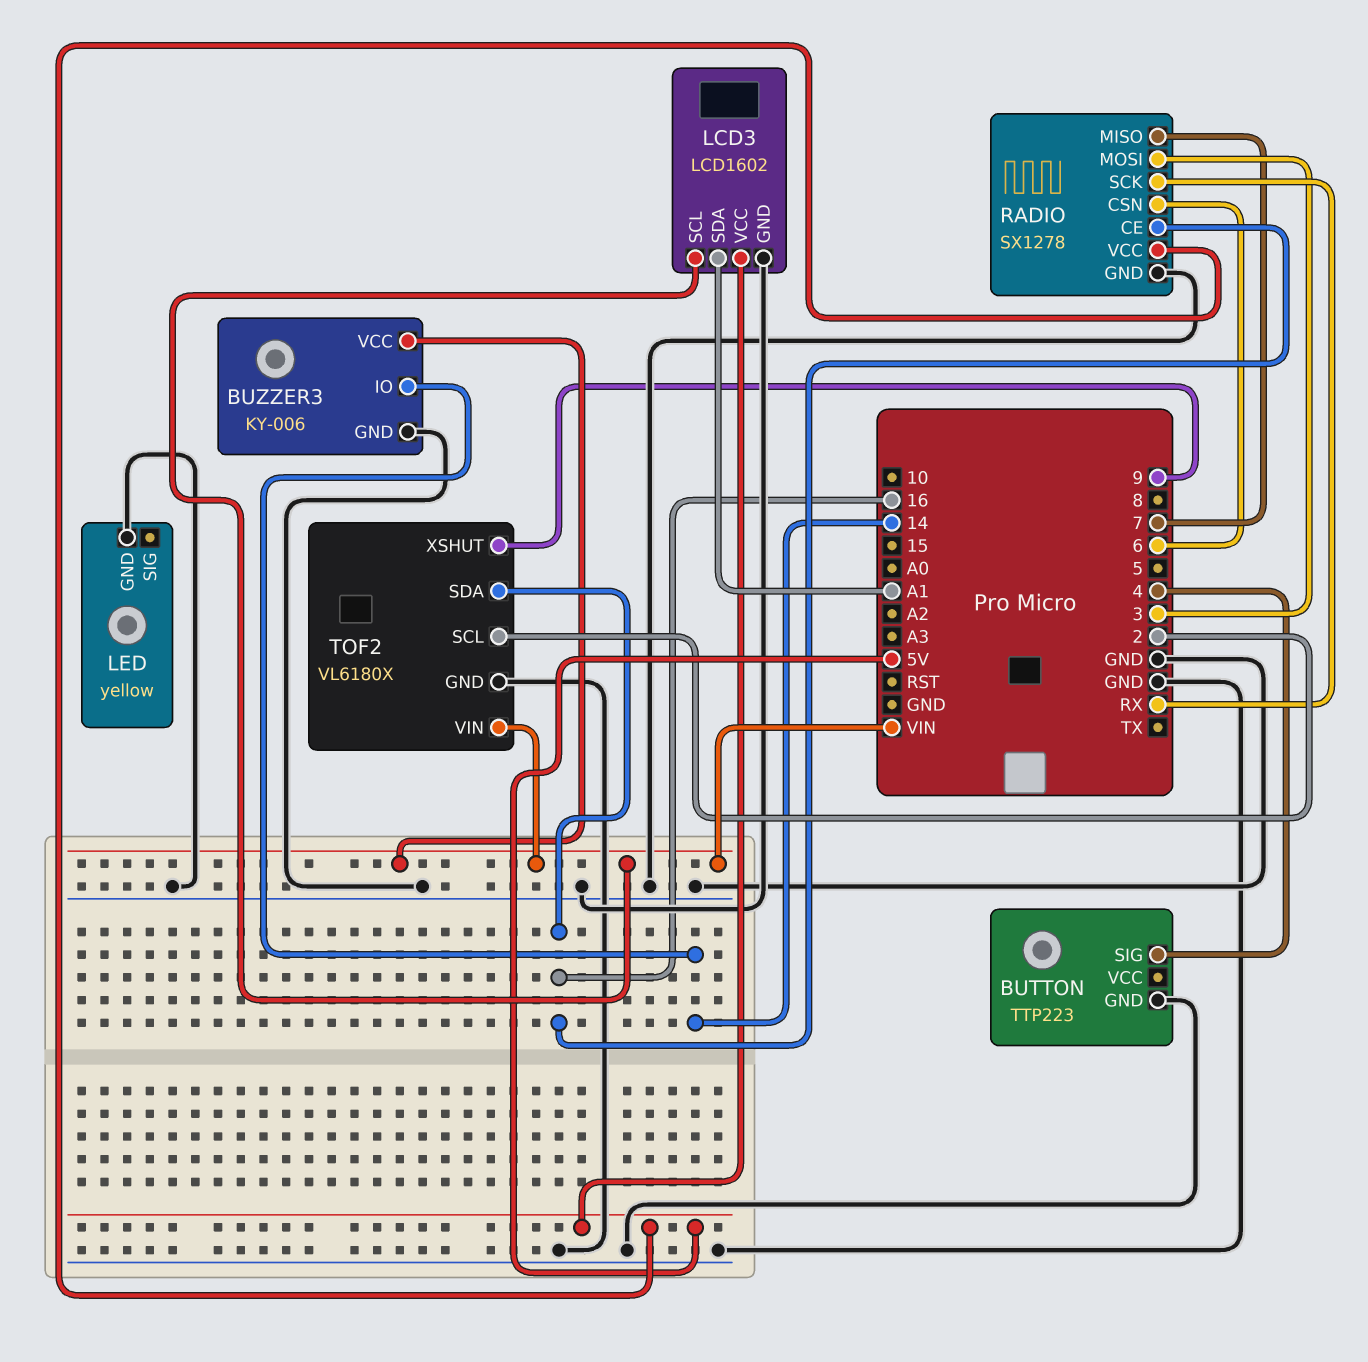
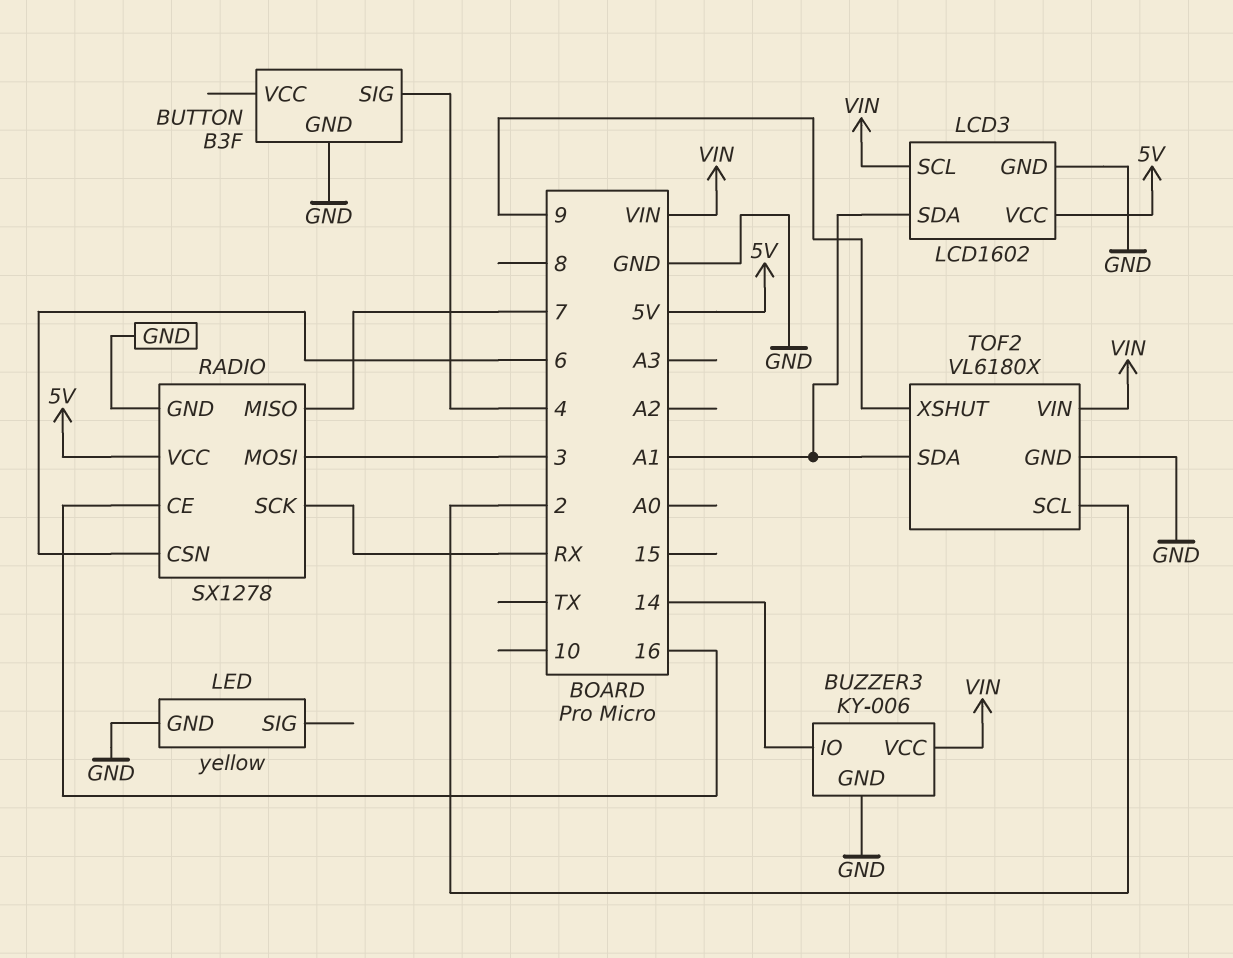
BUTTON: TTP223 -> B3F
TOF2 pin SDA: 16 -> A1

